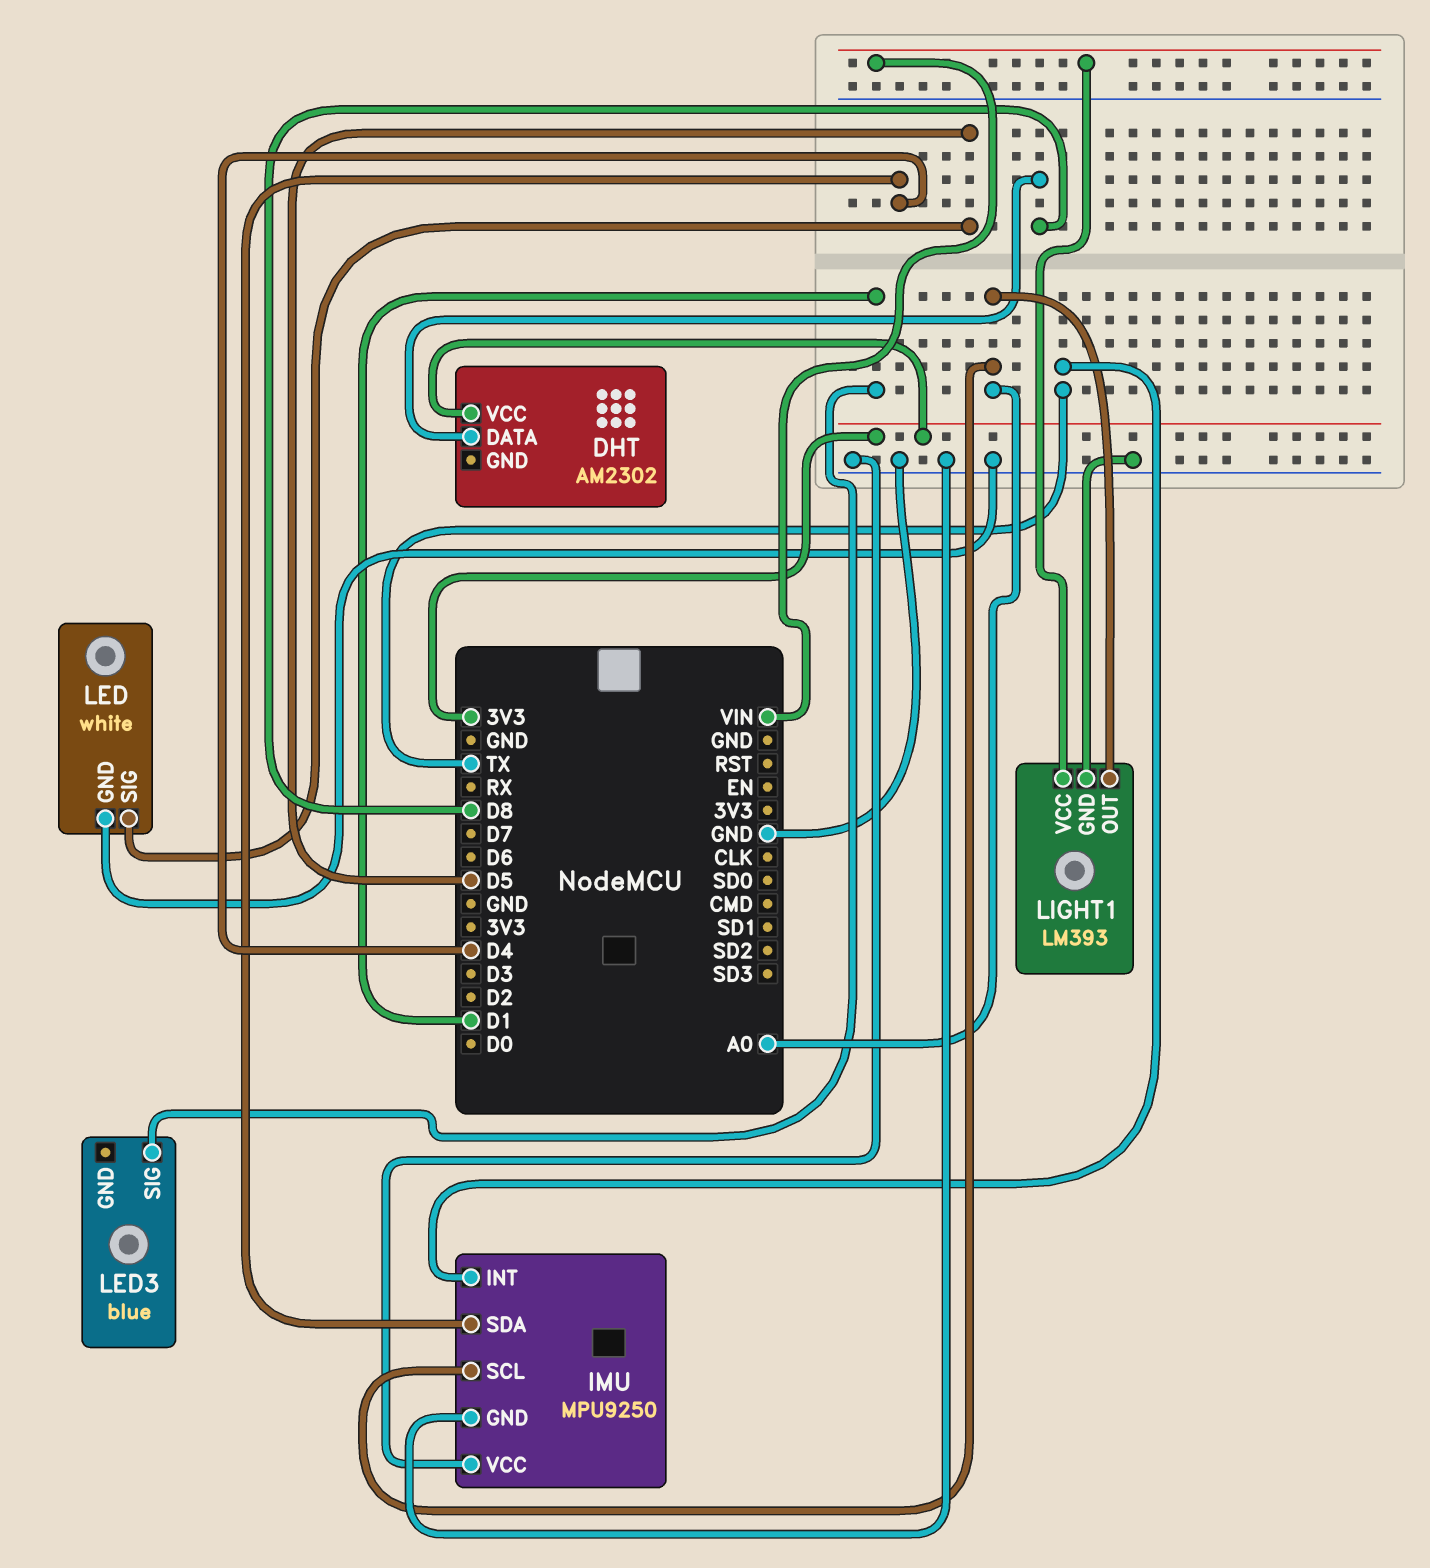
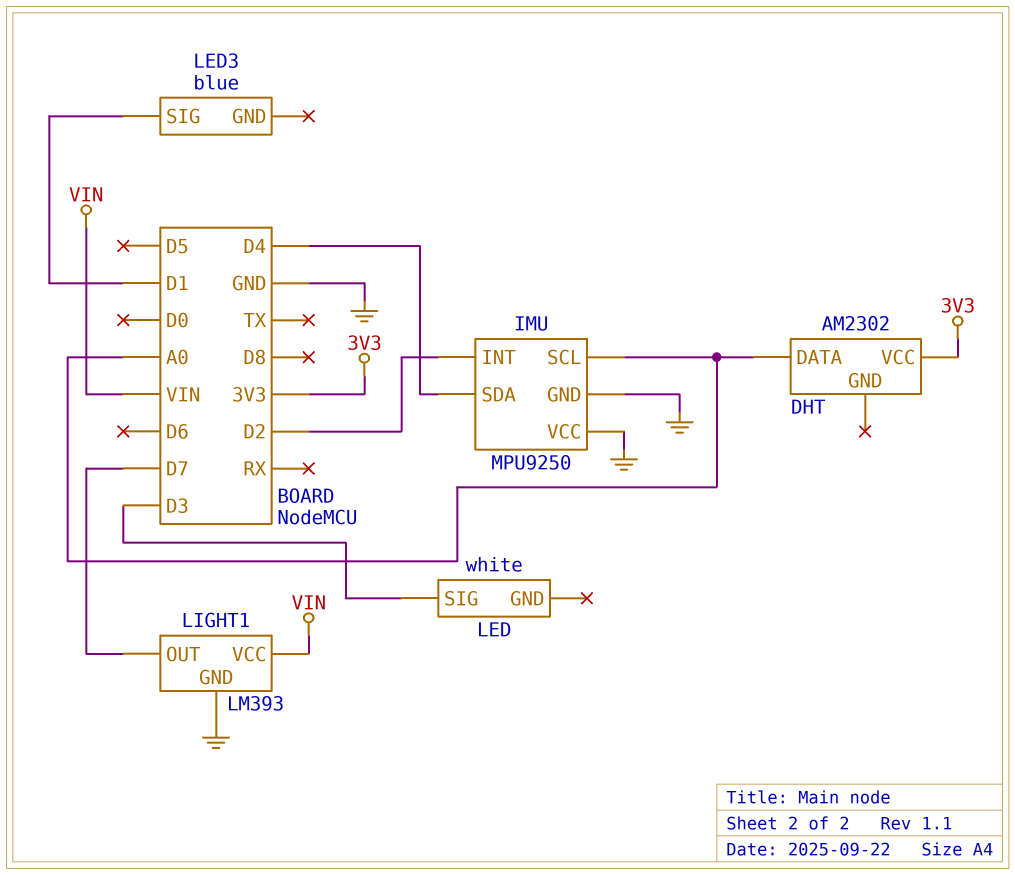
DHT pin DATA: D8 -> A0
IMU pin INT: TX -> D2
LED pin GND: GND -> none
LED pin SIG: D5 -> D3
LIGHT1 pin OUT: A0 -> D7

